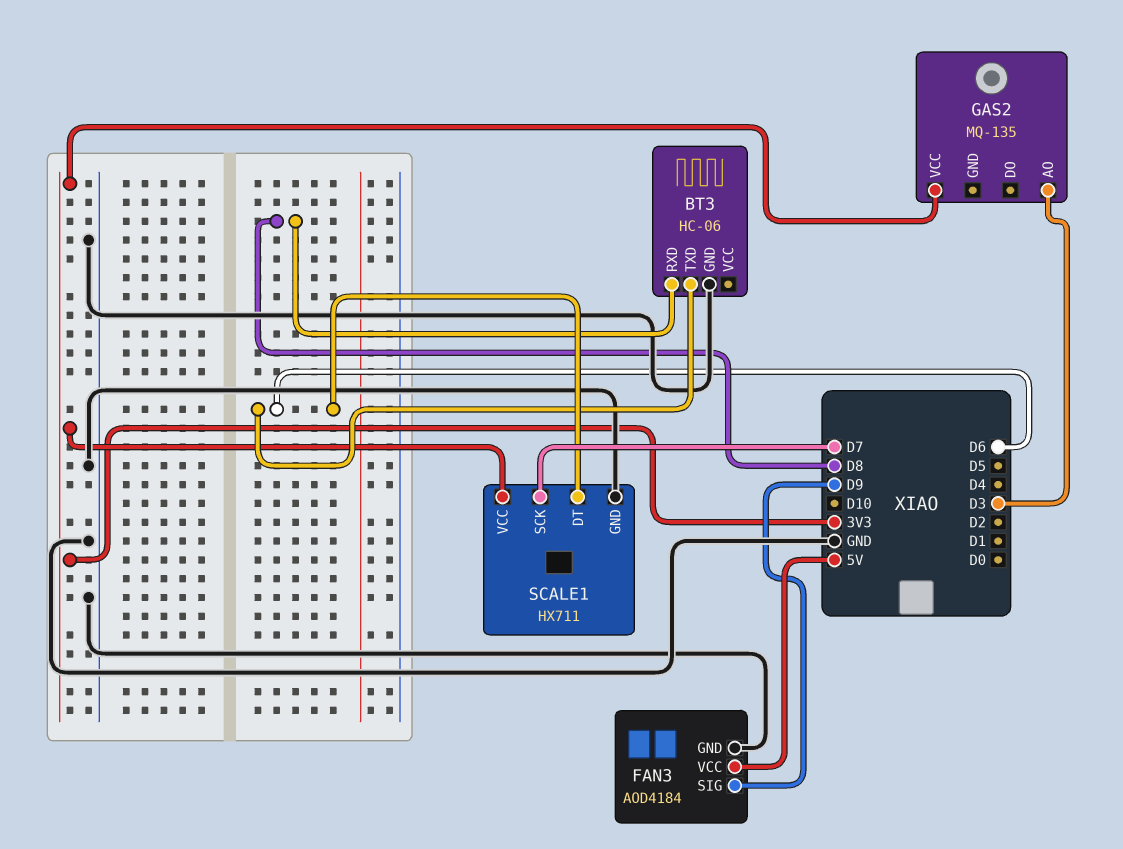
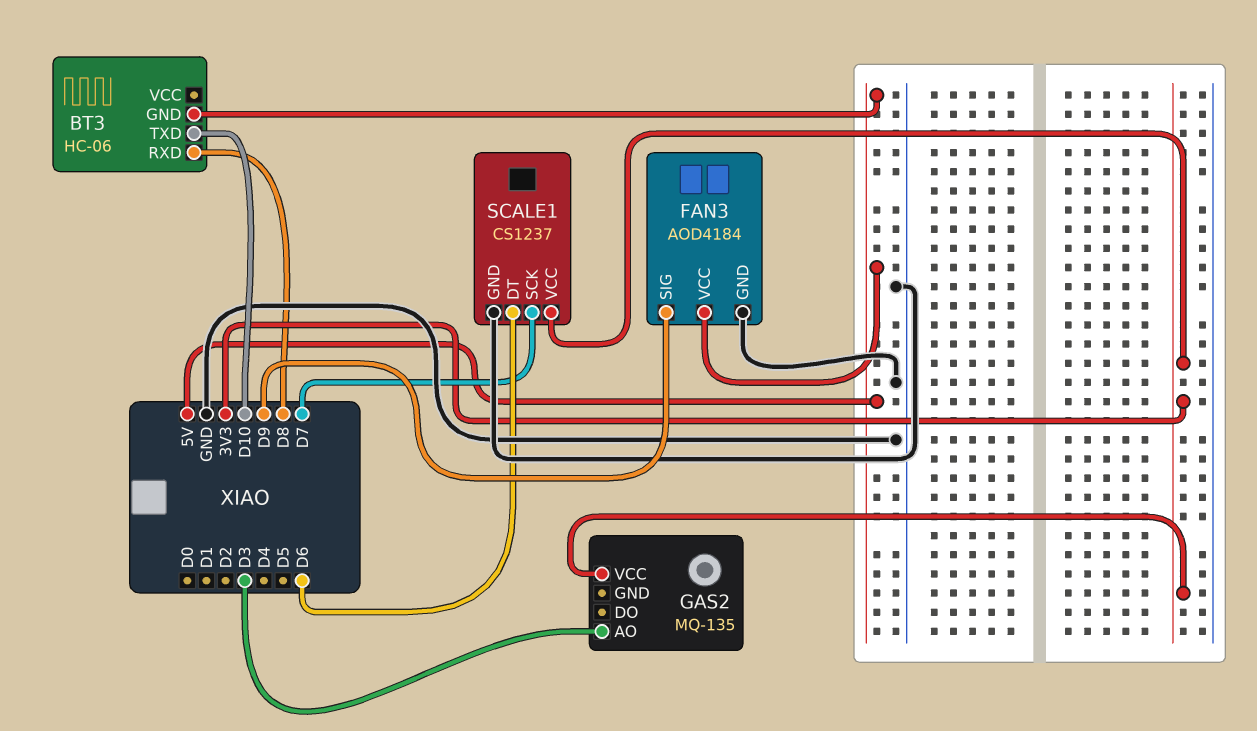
BT3 pin GND: GND -> 5V
BT3 pin TXD: D6 -> D10
SCALE1: HX711 -> CS1237

